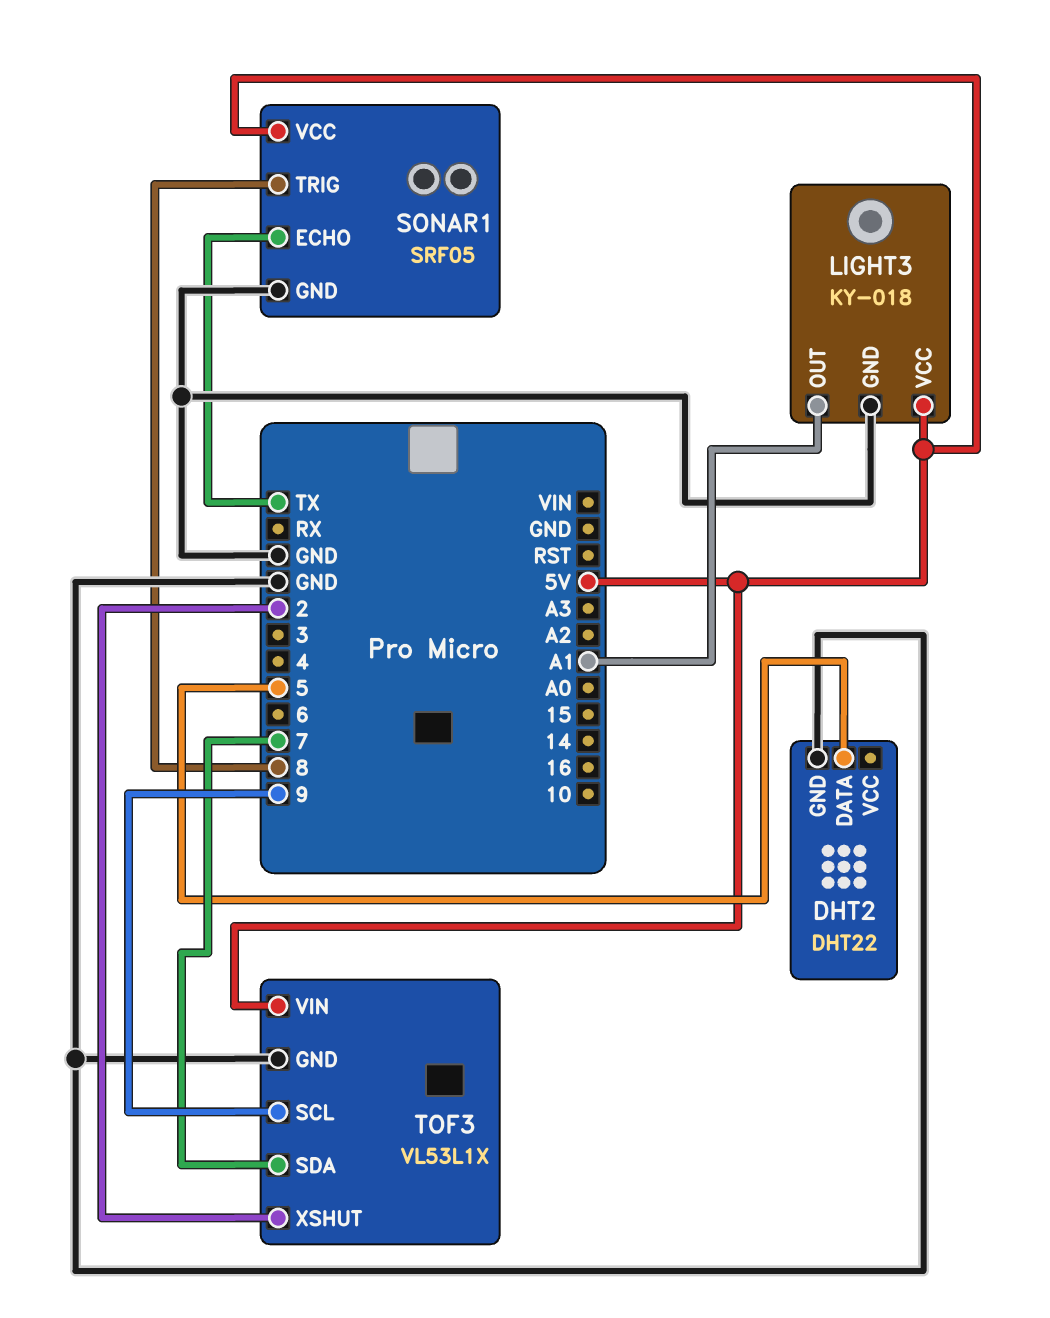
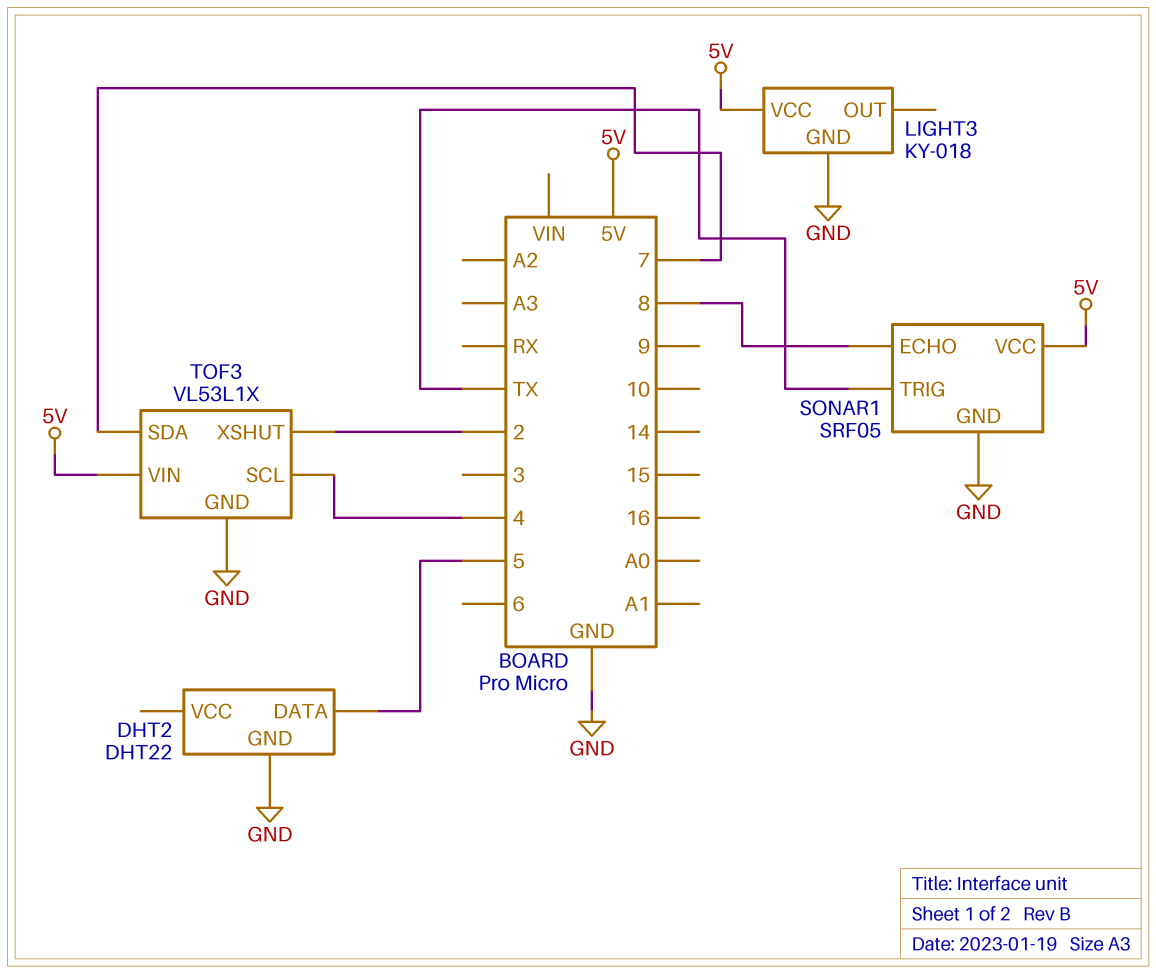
LIGHT3 pin OUT: A1 -> none
SONAR1 pin ECHO: TX -> 8
SONAR1 pin TRIG: 8 -> TX
TOF3 pin SCL: 9 -> 4

